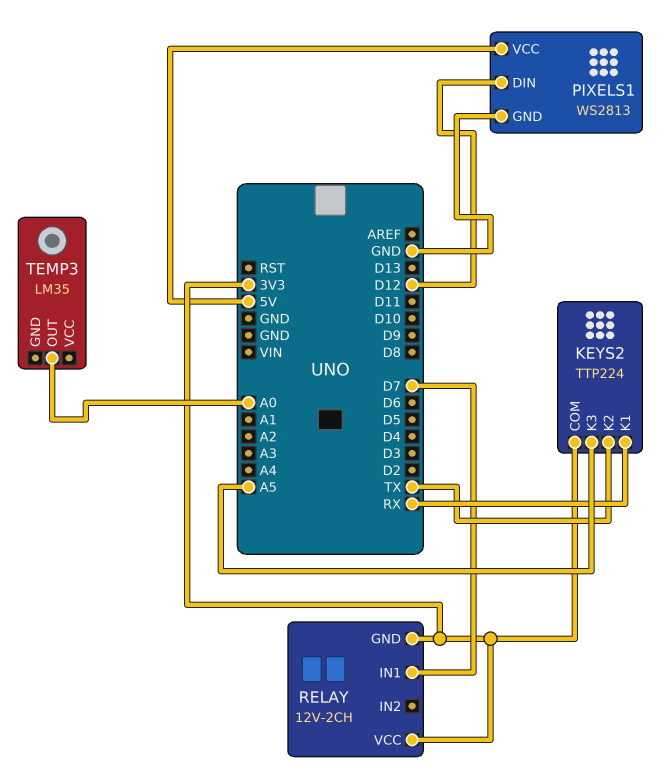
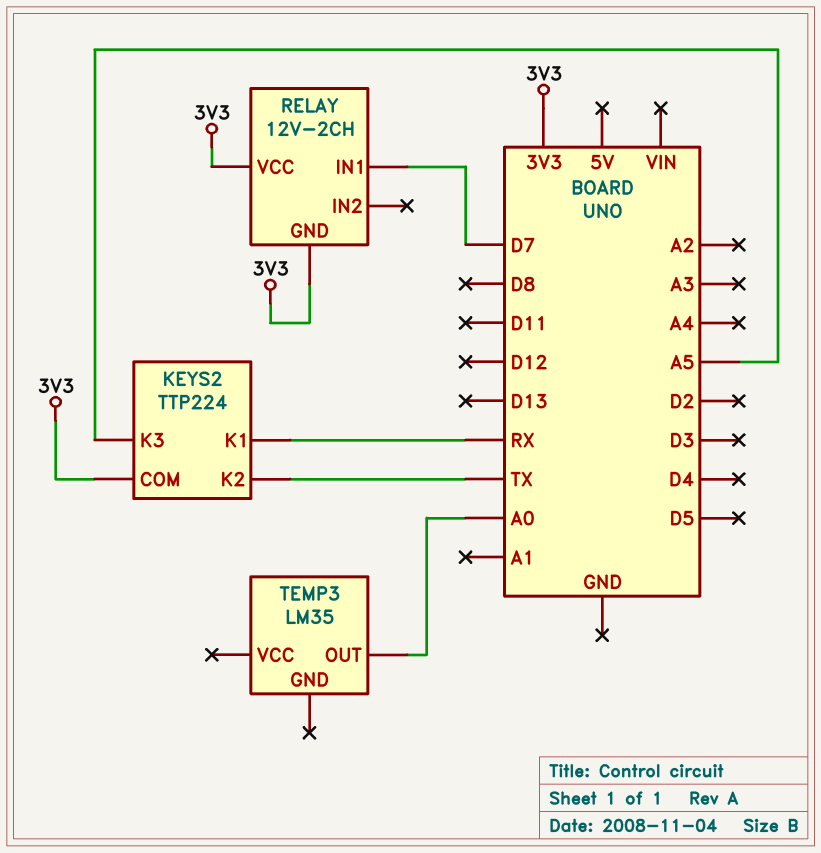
PIXELS1: WS2813 -> none
PIXELS1 pin DIN: D12 -> none
PIXELS1 pin GND: GND -> none
PIXELS1 pin VCC: 5V -> none

